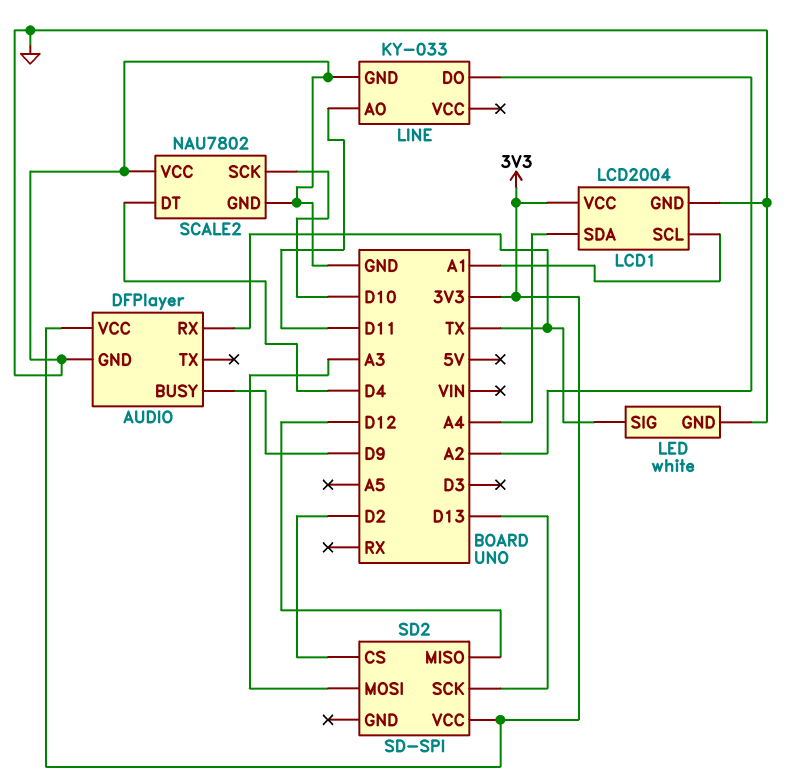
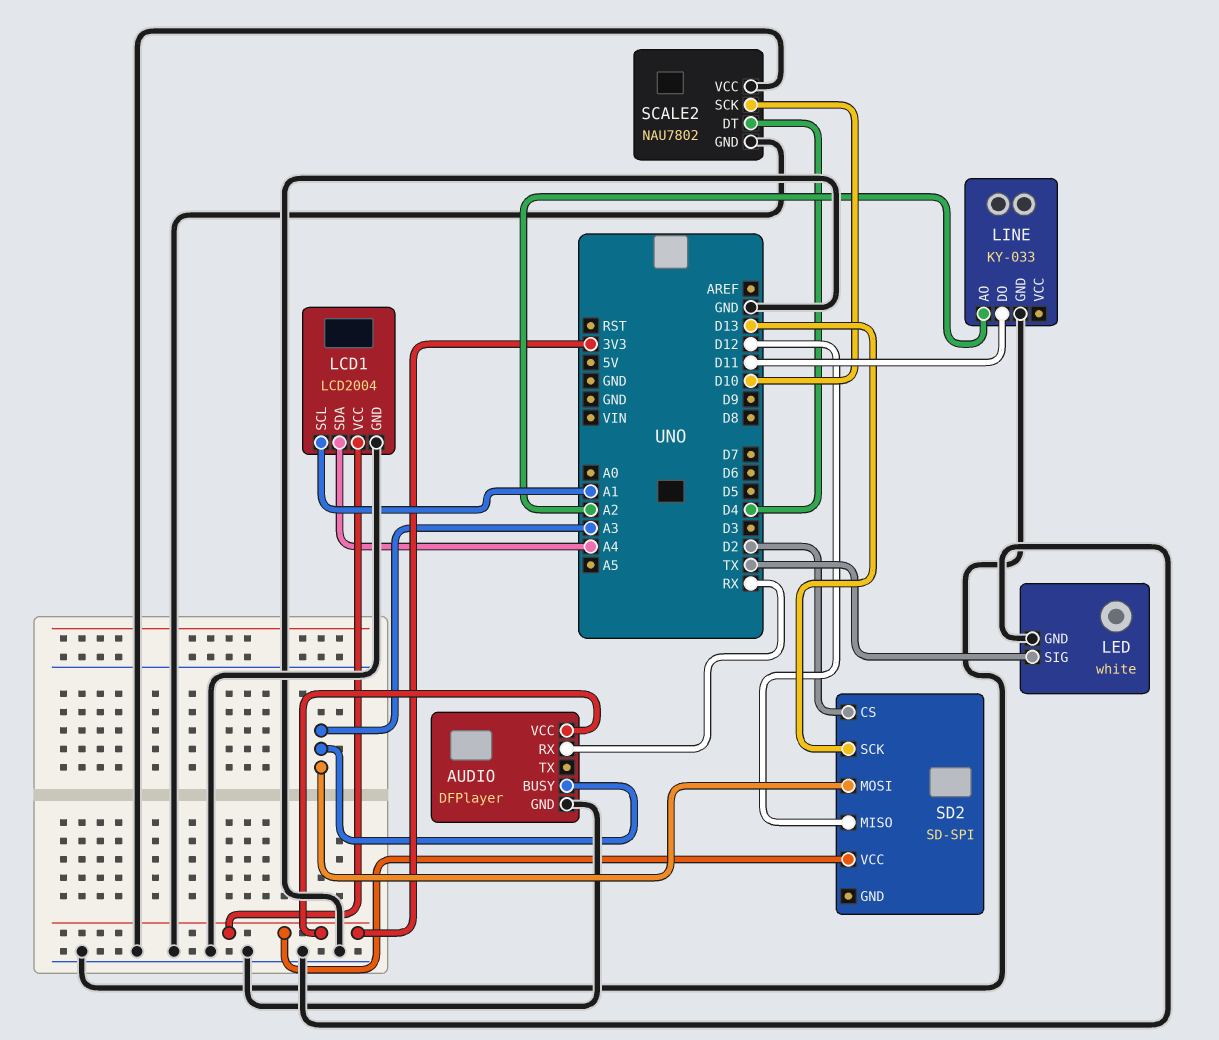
AUDIO pin BUSY: D9 -> A3
AUDIO pin RX: TX -> RX
LINE pin AO: D11 -> A2
LINE pin DO: A2 -> D11

